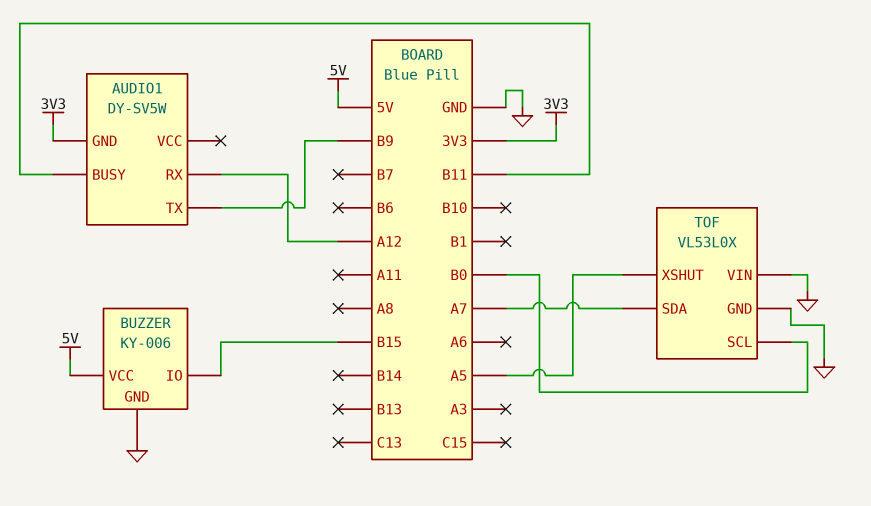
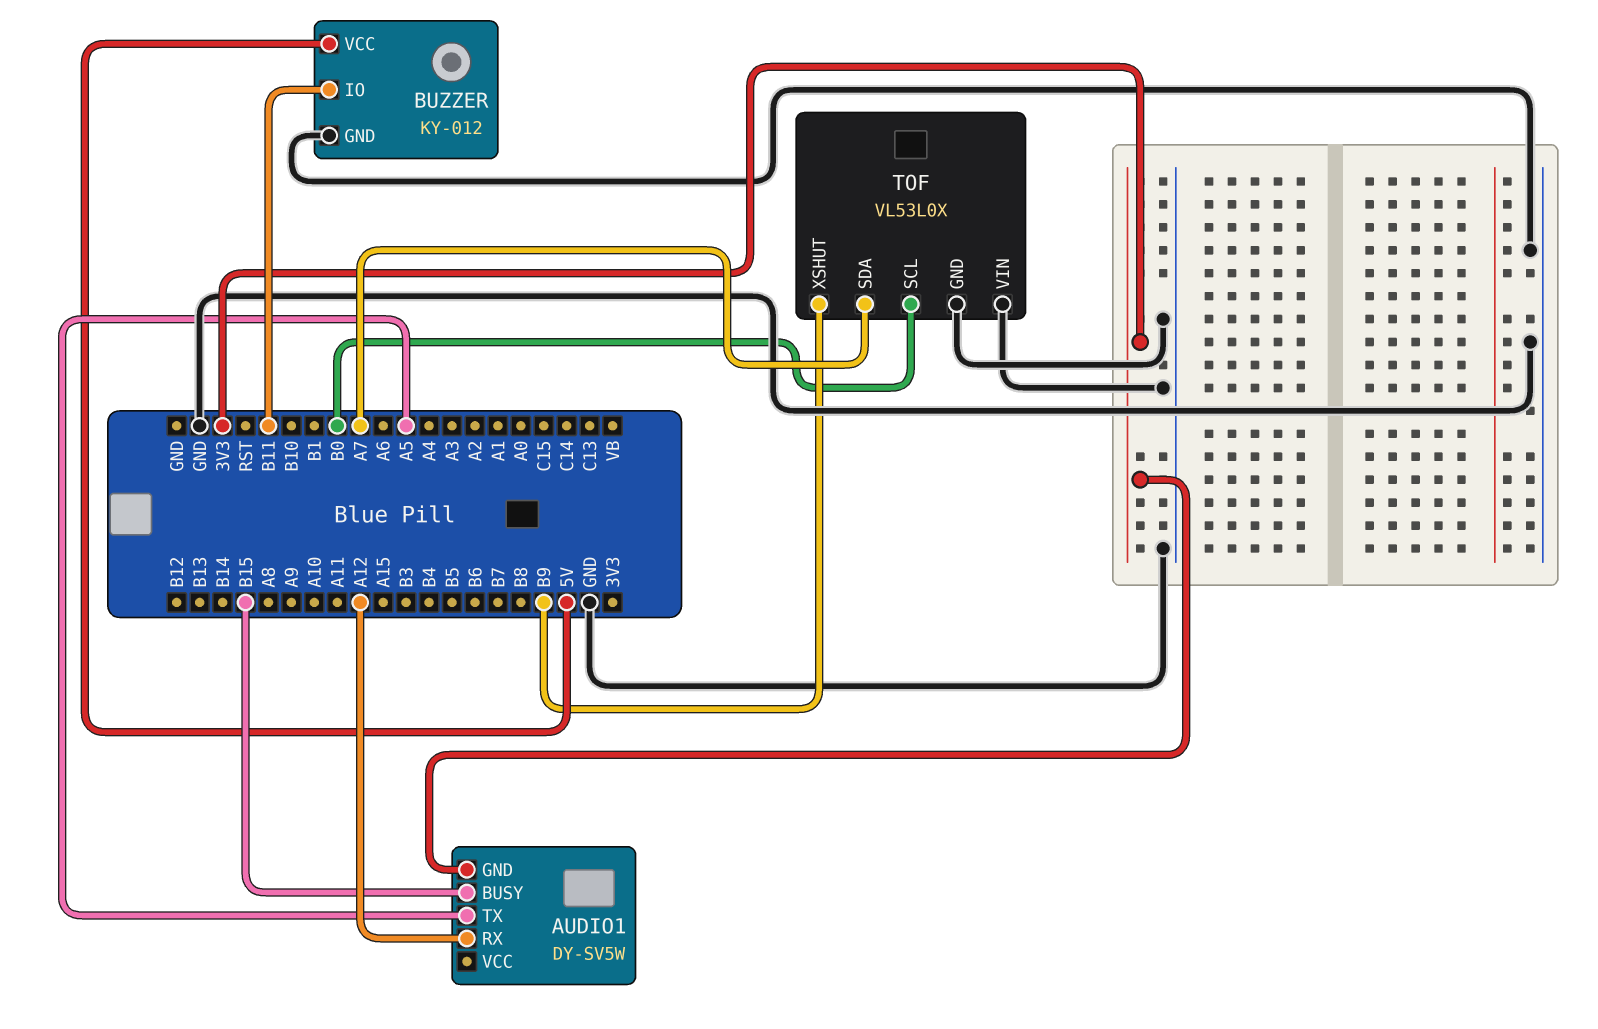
AUDIO1 pin BUSY: B11 -> B15
AUDIO1 pin TX: B9 -> A5
BUZZER: KY-006 -> KY-012
BUZZER pin IO: B15 -> B11
TOF pin XSHUT: A5 -> B9

